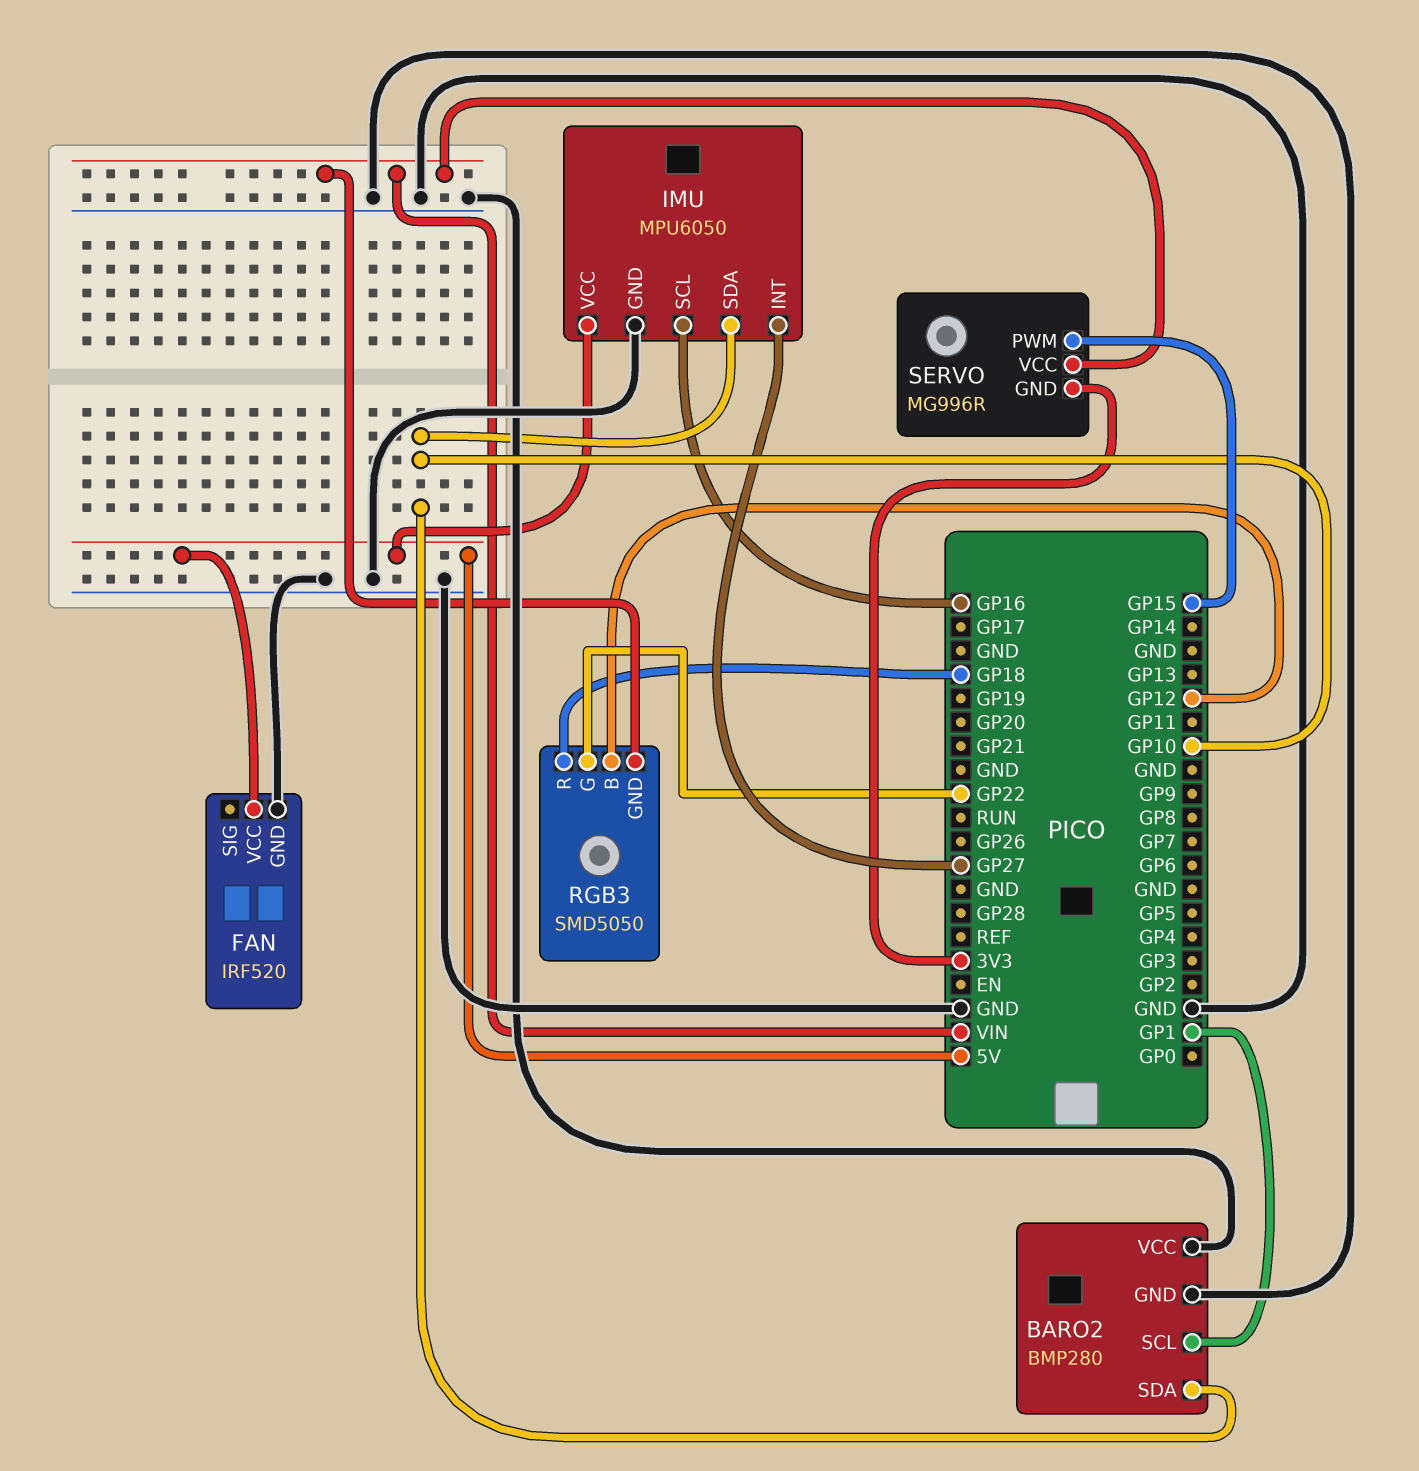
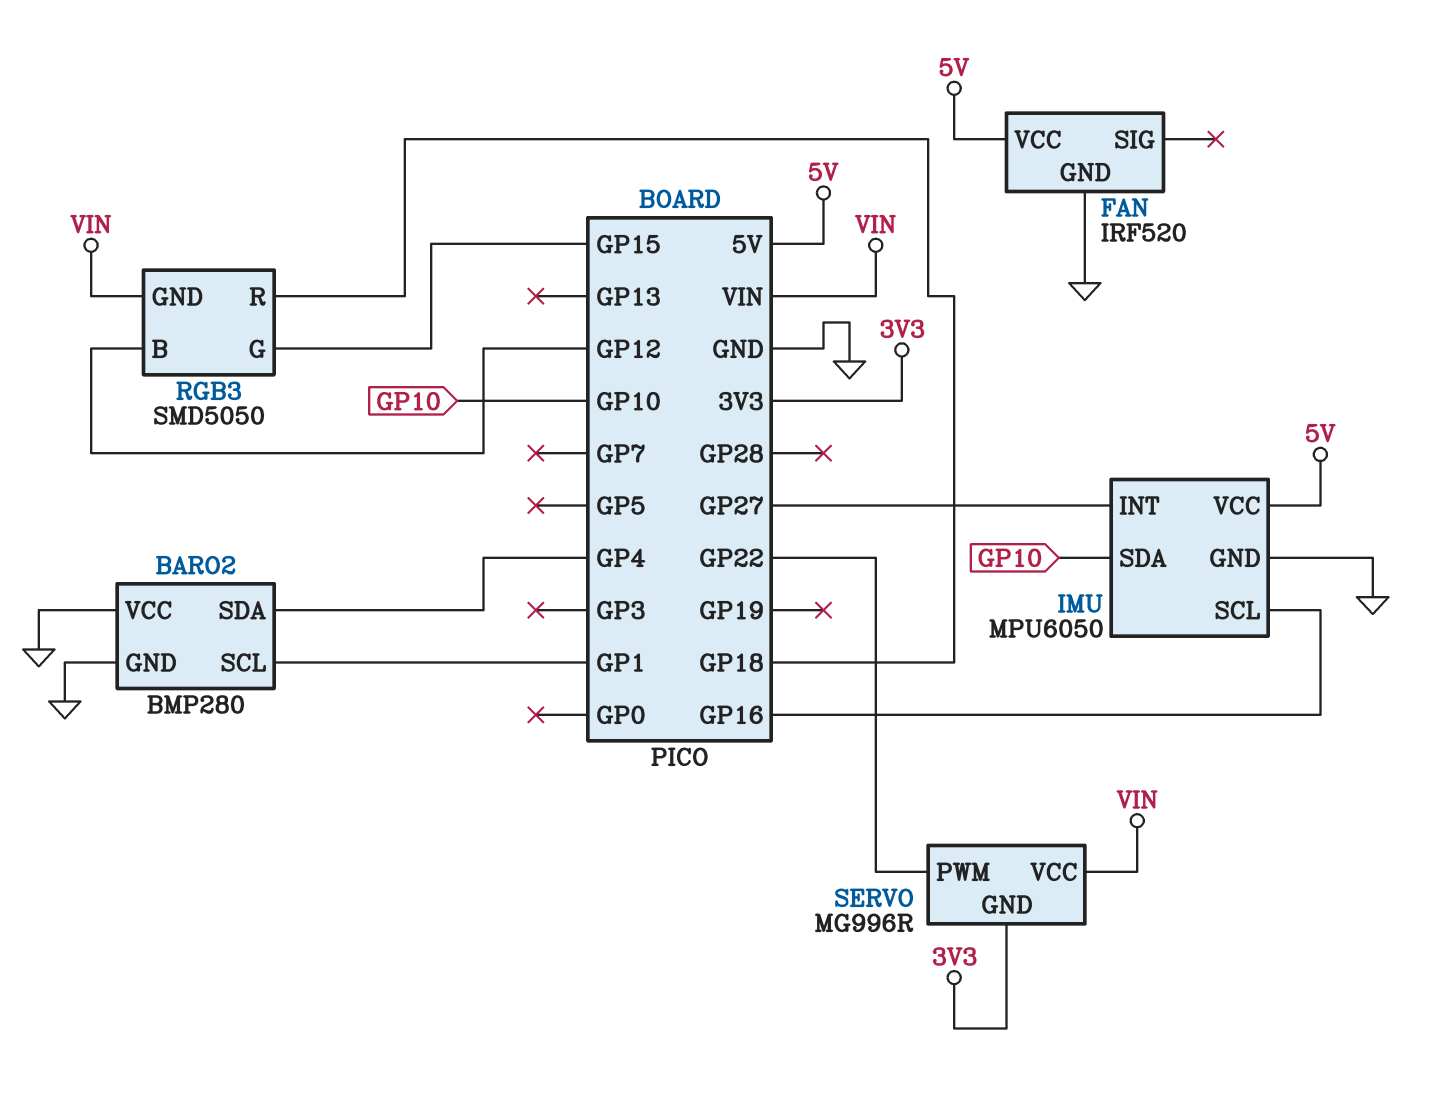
BARO2 pin SDA: GP10 -> GP4
RGB3 pin G: GP22 -> GP15
SERVO pin PWM: GP15 -> GP22

